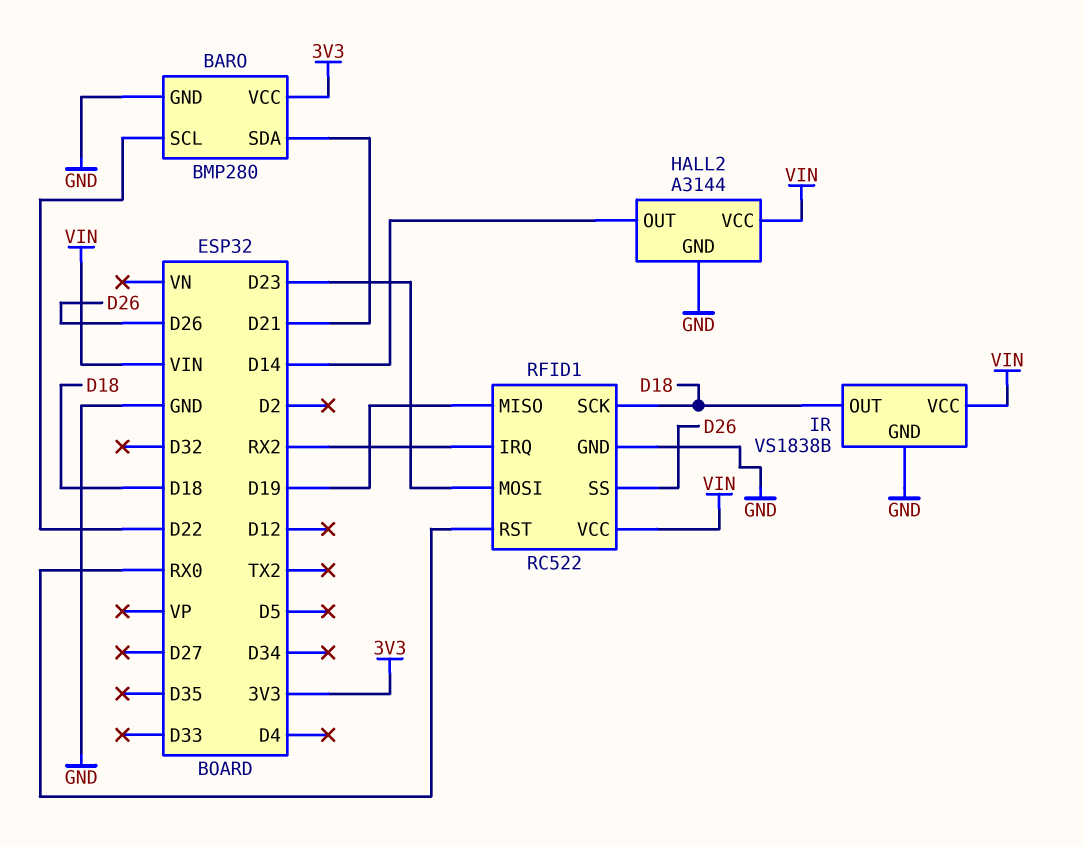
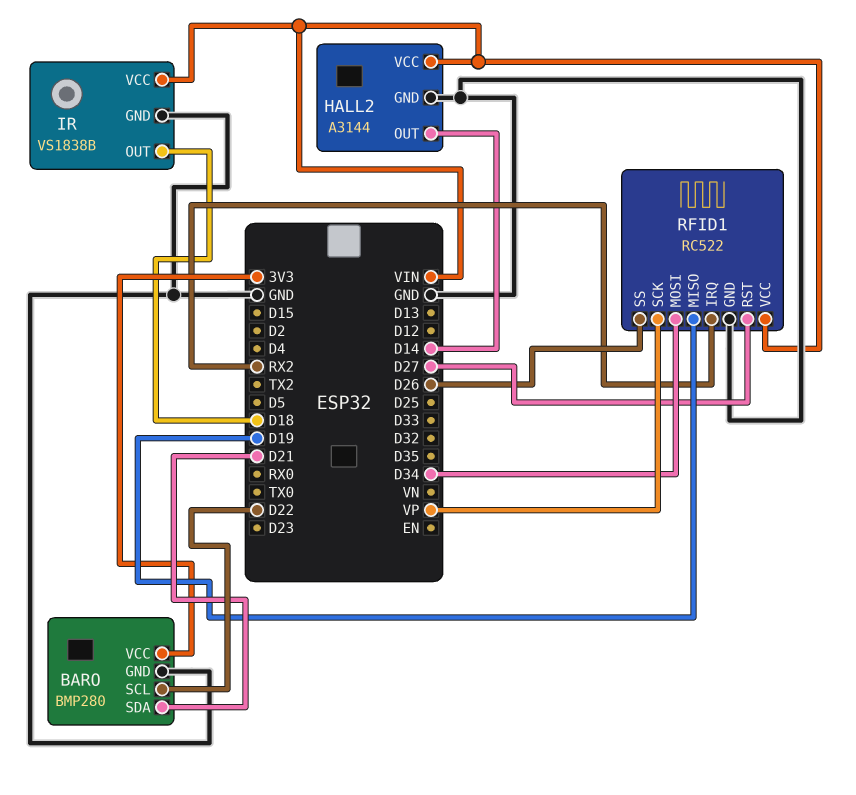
RFID1 pin MOSI: D23 -> D34
RFID1 pin RST: RX0 -> D27
RFID1 pin SCK: D18 -> VP

